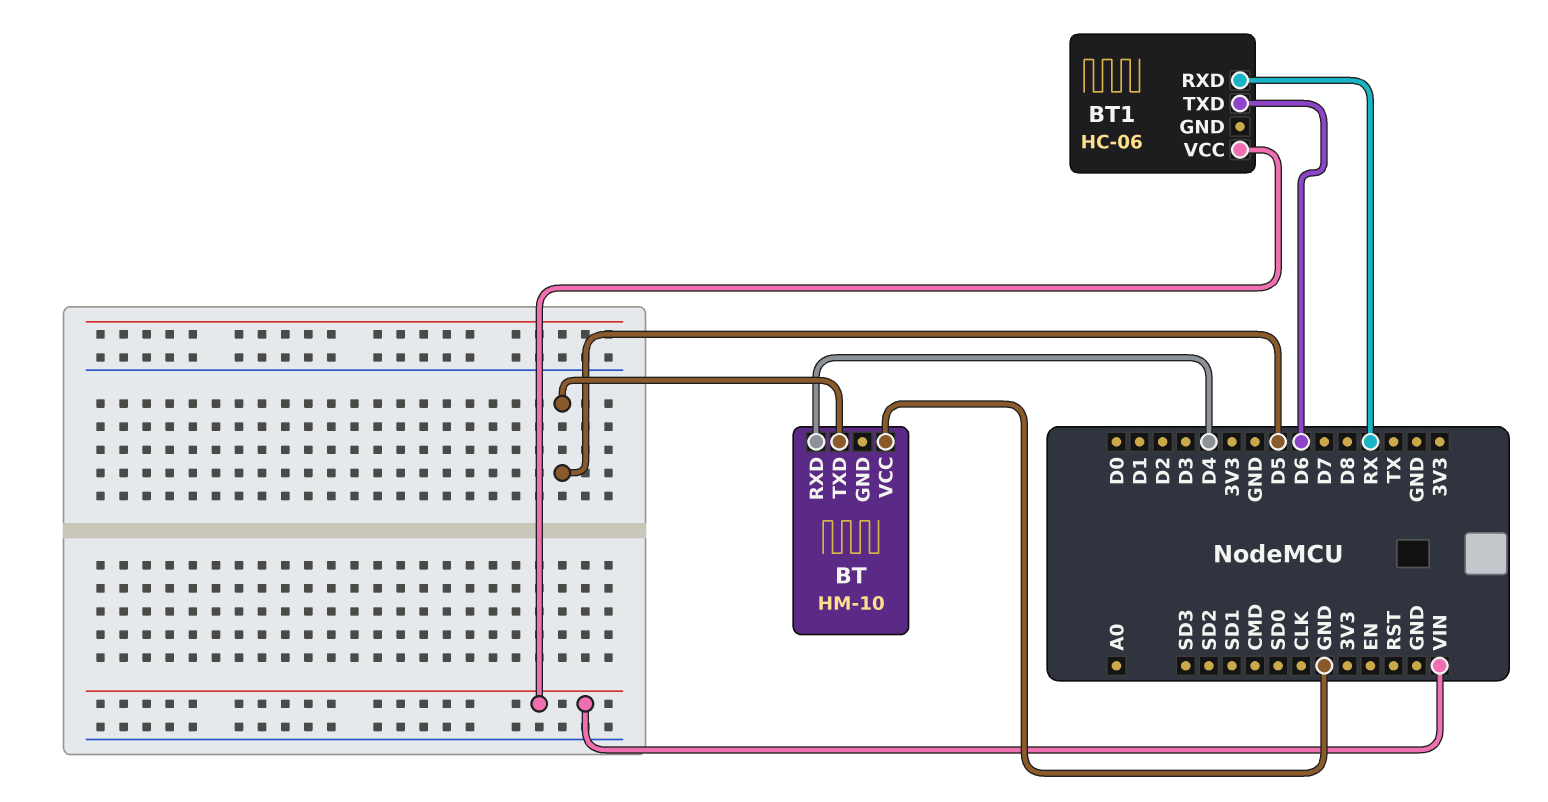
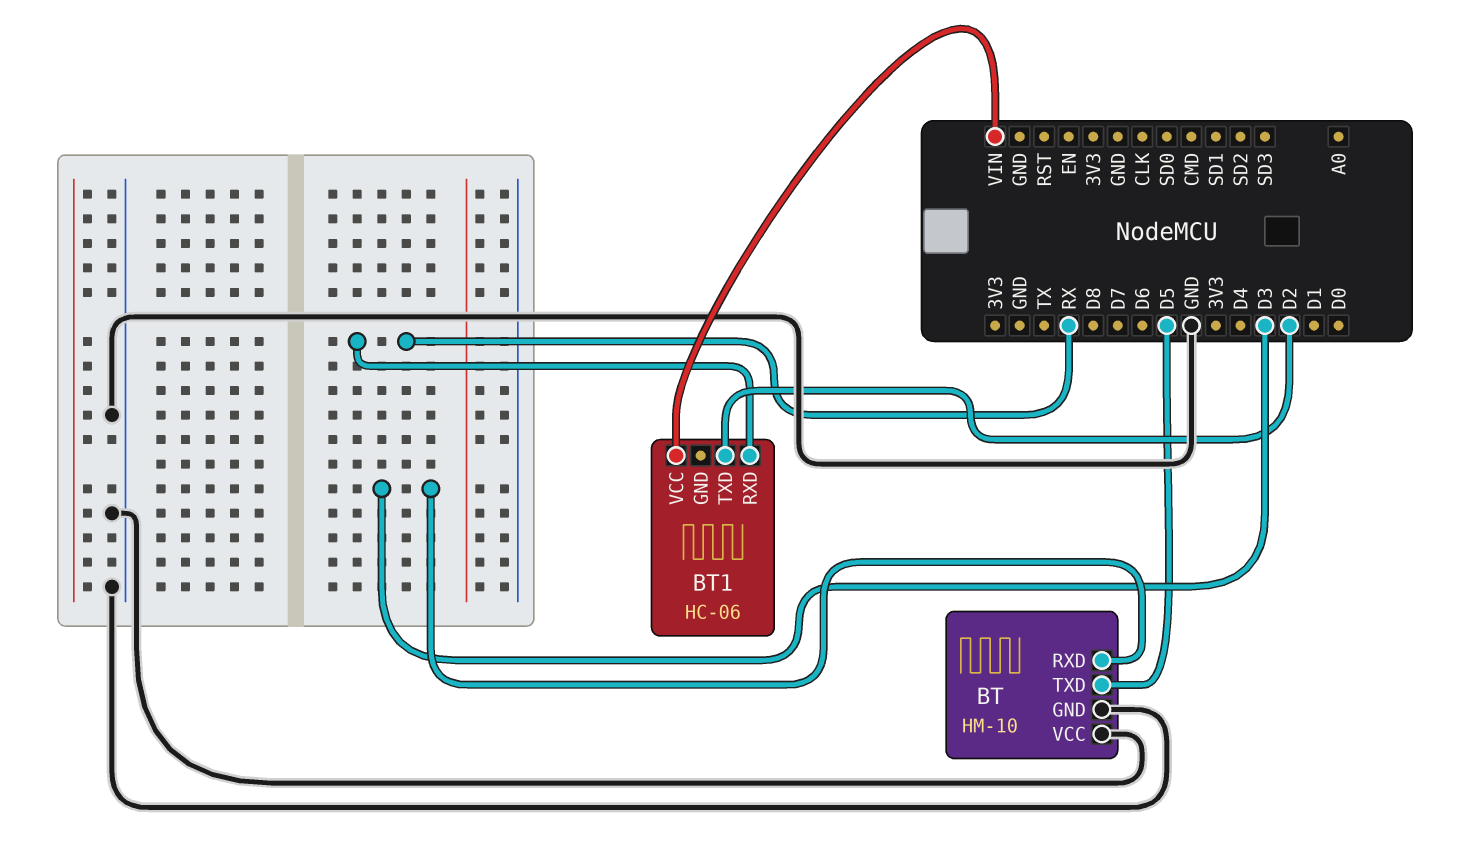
BT pin GND: none -> GND
BT pin RXD: D4 -> D3
BT1 pin TXD: D6 -> D2

